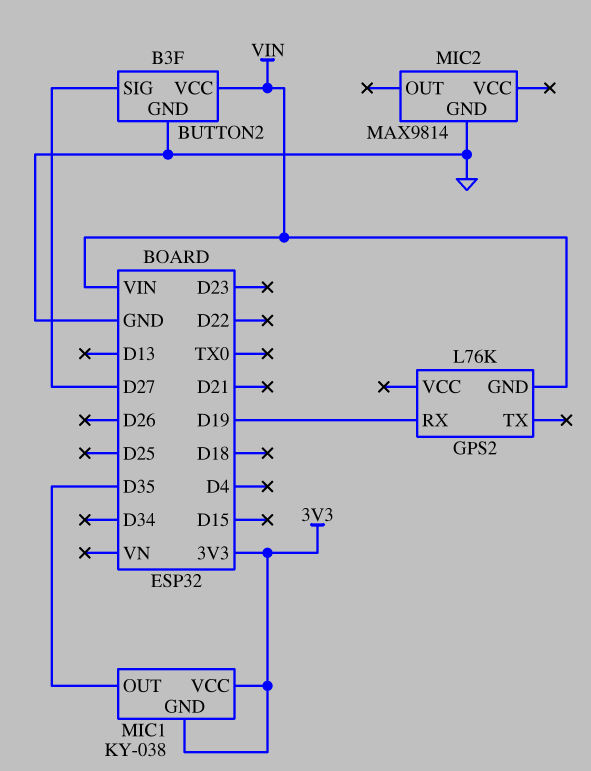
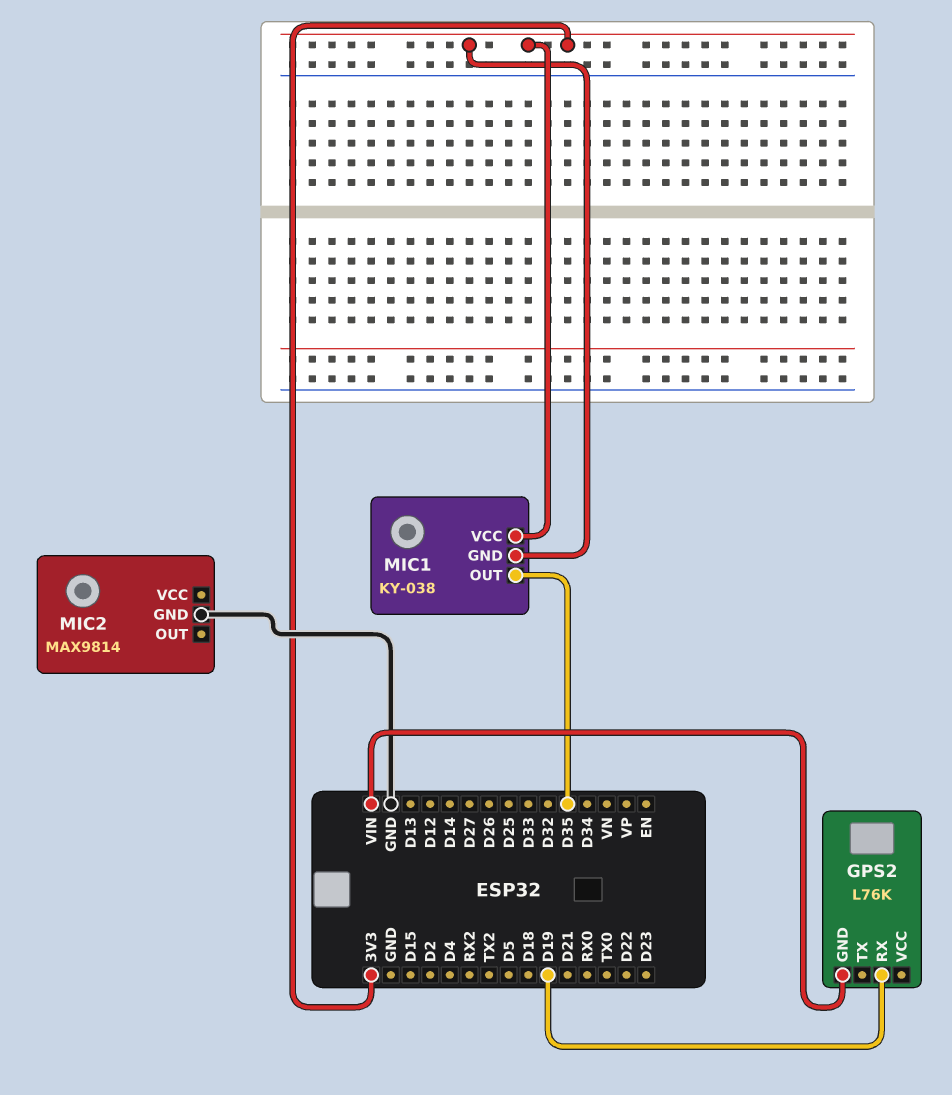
BUTTON2: B3F -> none
BUTTON2 pin GND: GND -> none
BUTTON2 pin SIG: D27 -> none
BUTTON2 pin VCC: VIN -> none

